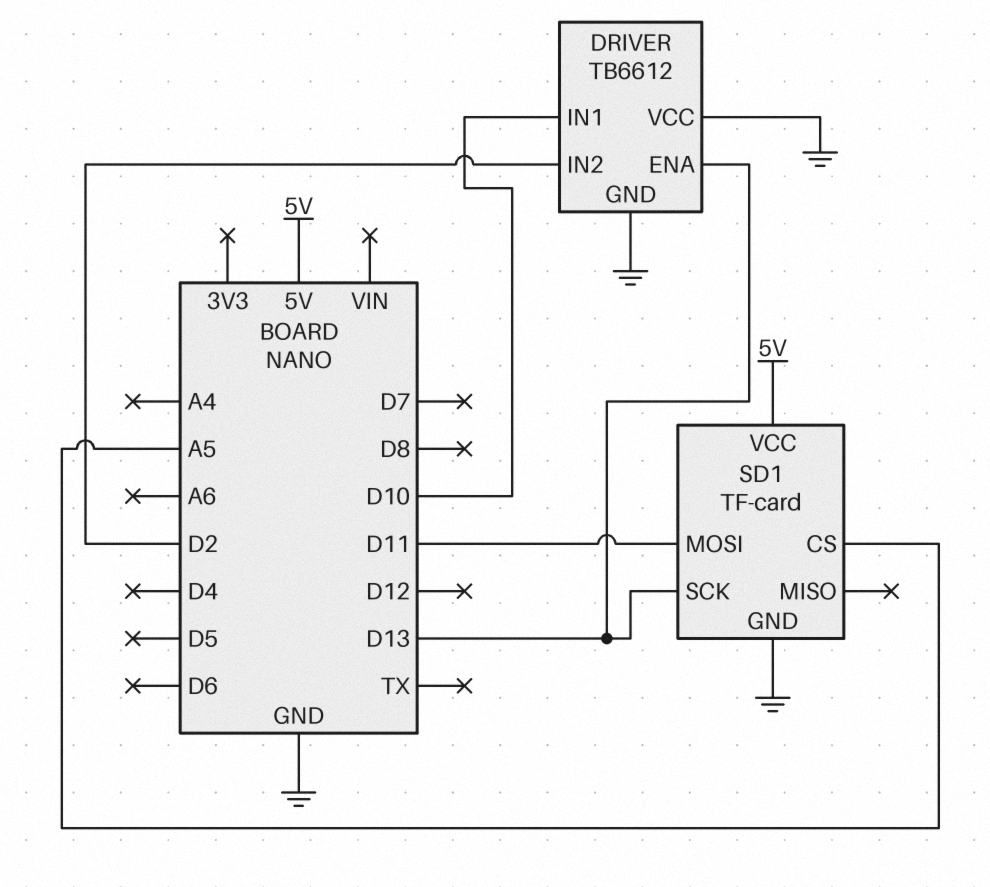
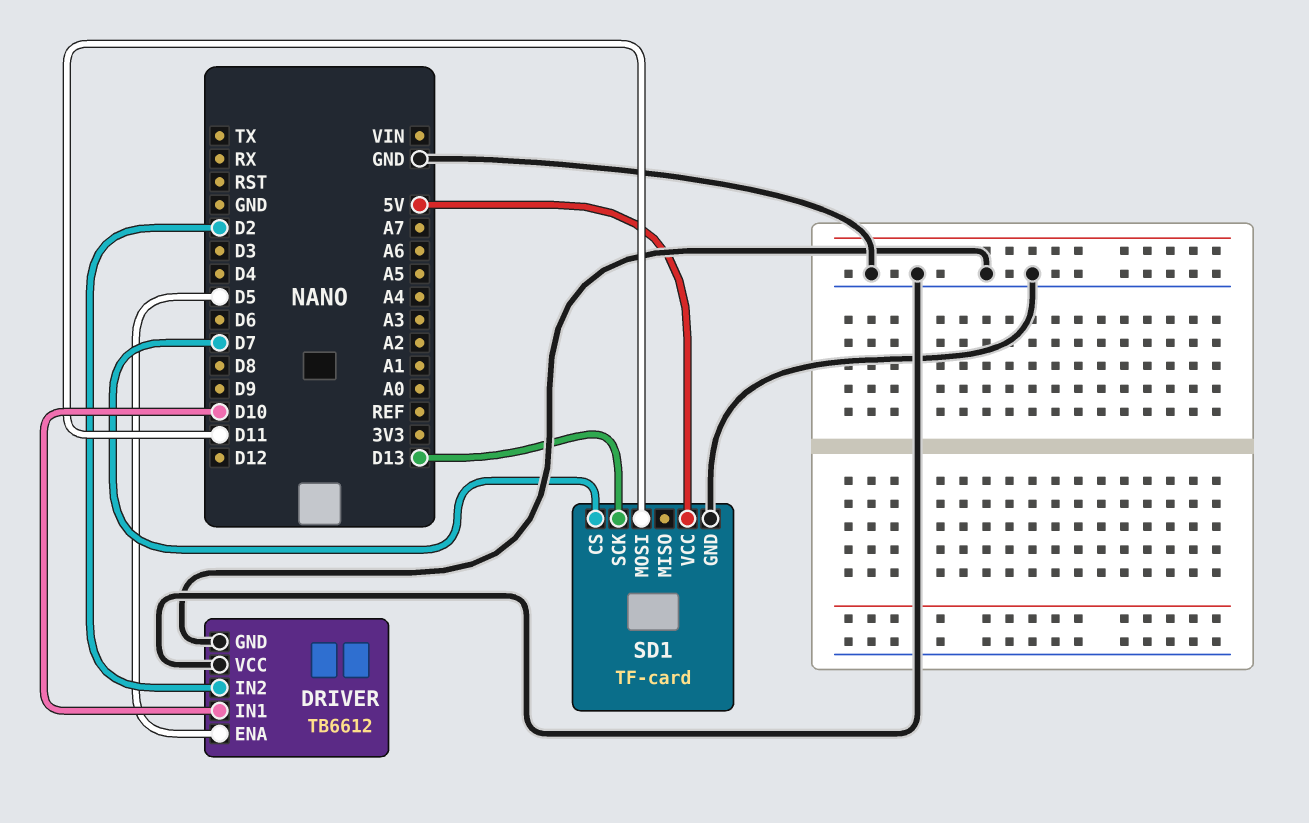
DRIVER pin ENA: D13 -> D5
SD1 pin CS: A5 -> D7

